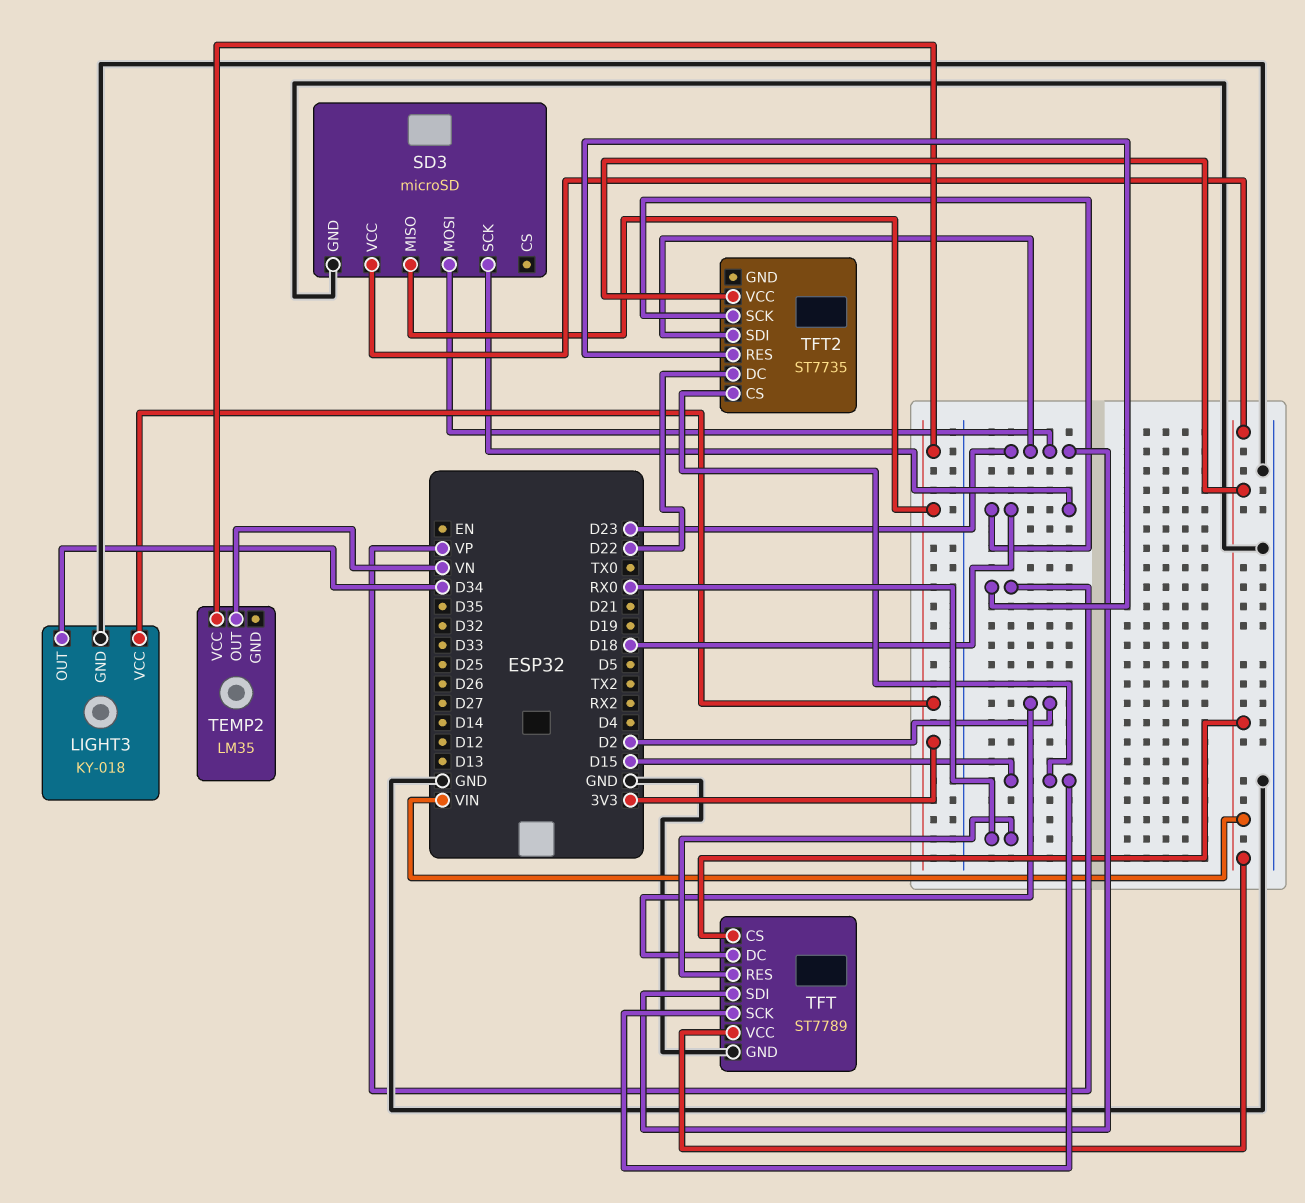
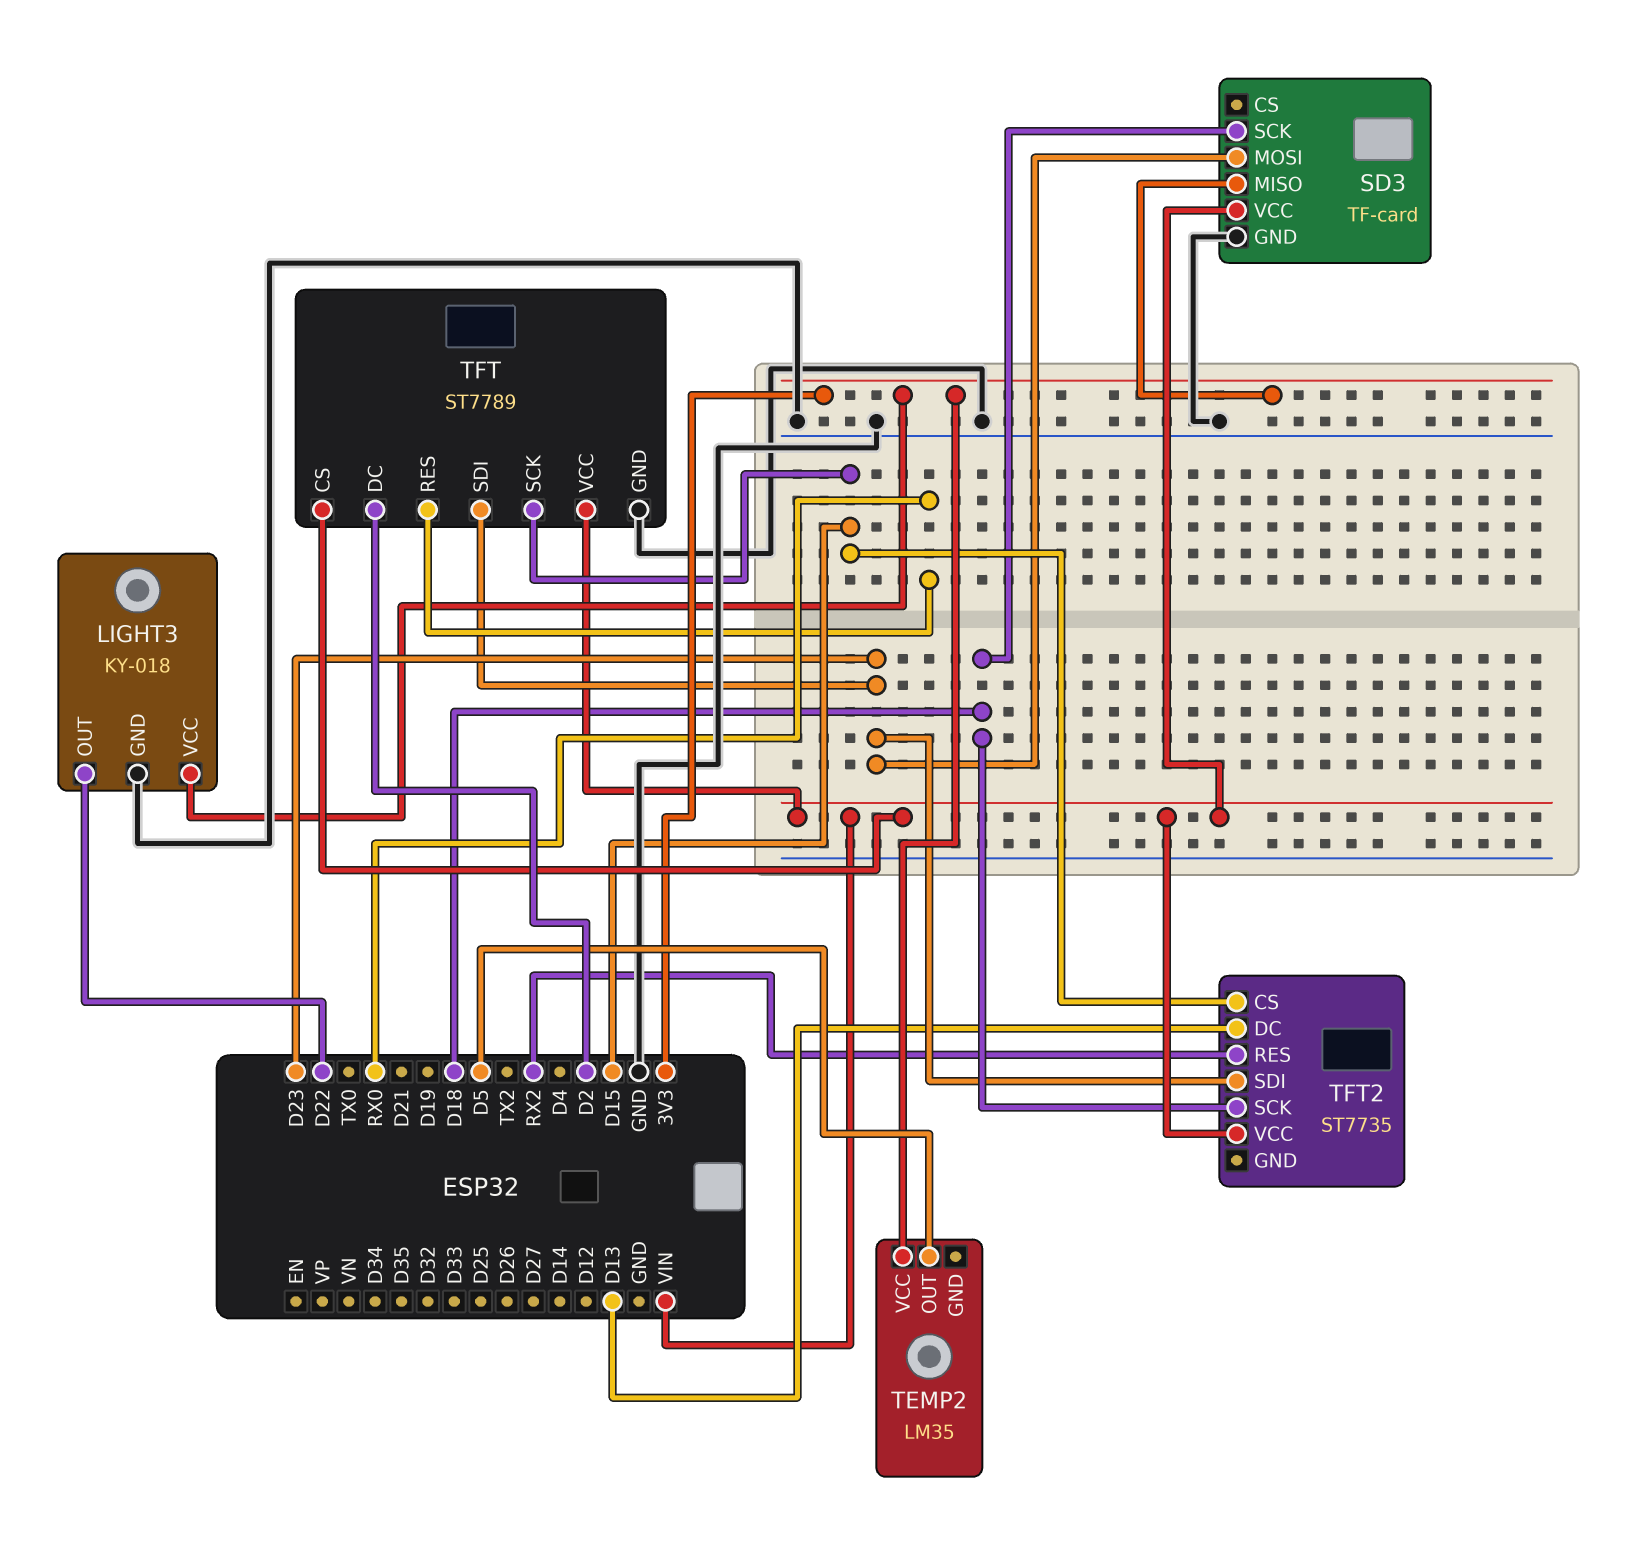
LIGHT3 pin OUT: D34 -> D22
SD3: microSD -> TF-card
TEMP2 pin OUT: VN -> D5
TFT2 pin DC: D22 -> D13
TFT2 pin RES: VP -> RX2

